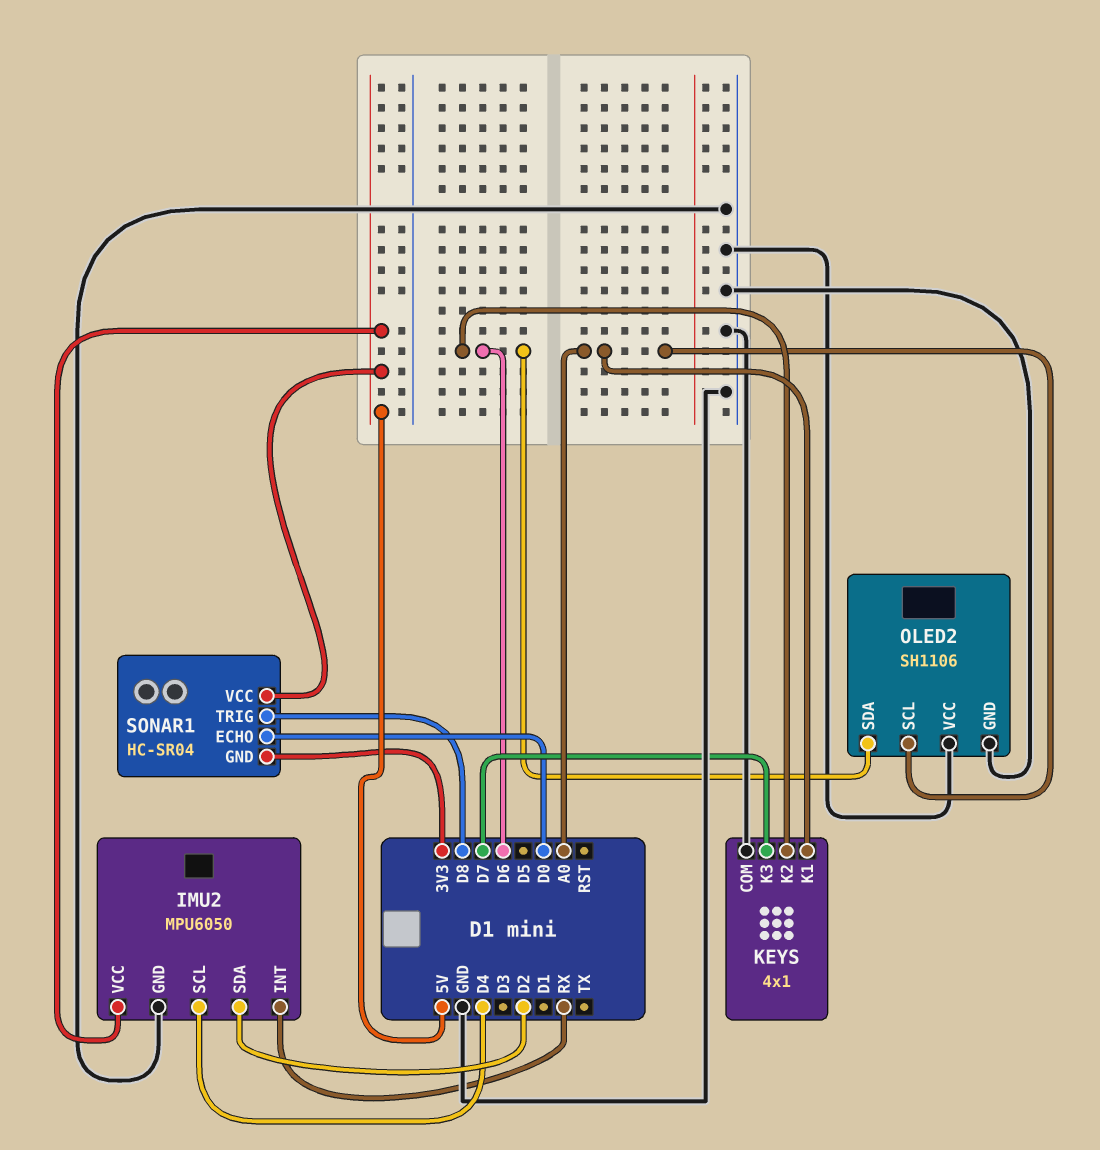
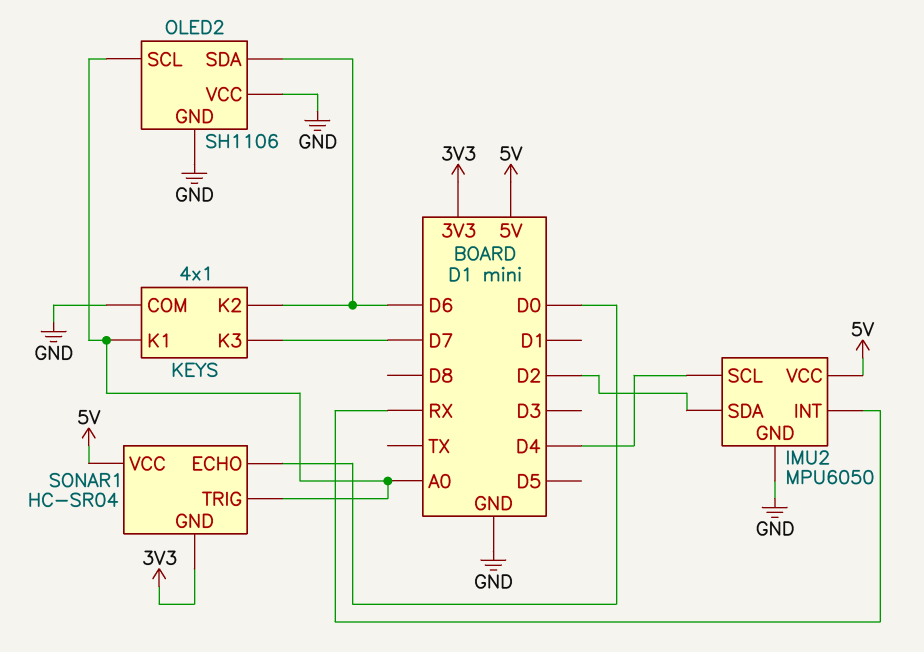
SONAR1 pin TRIG: D8 -> A0

